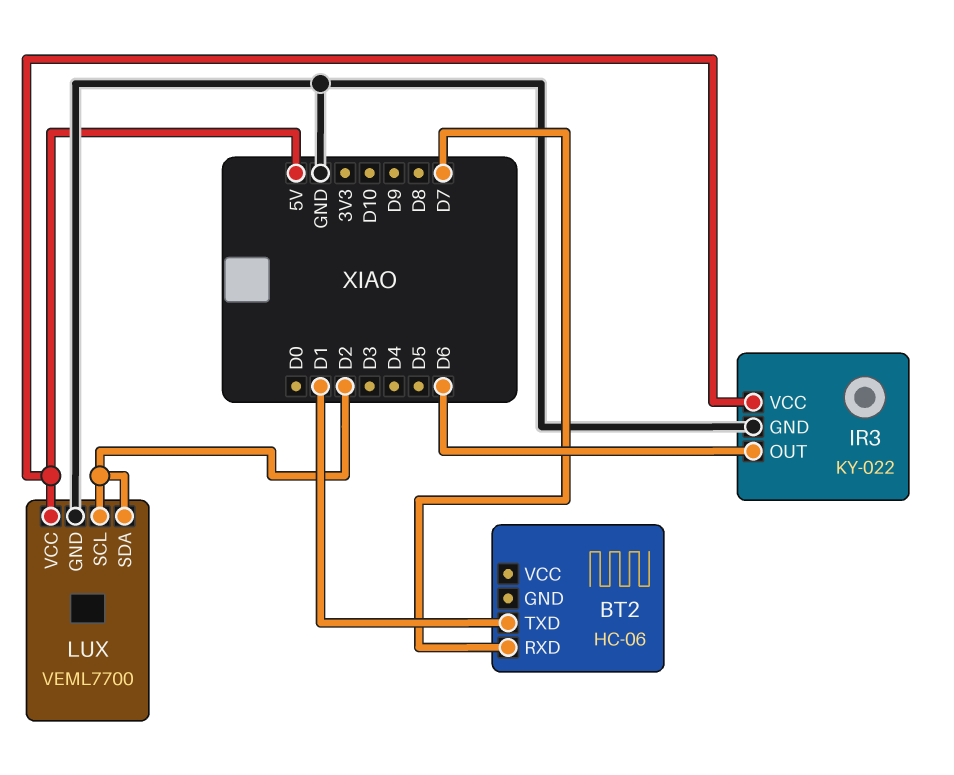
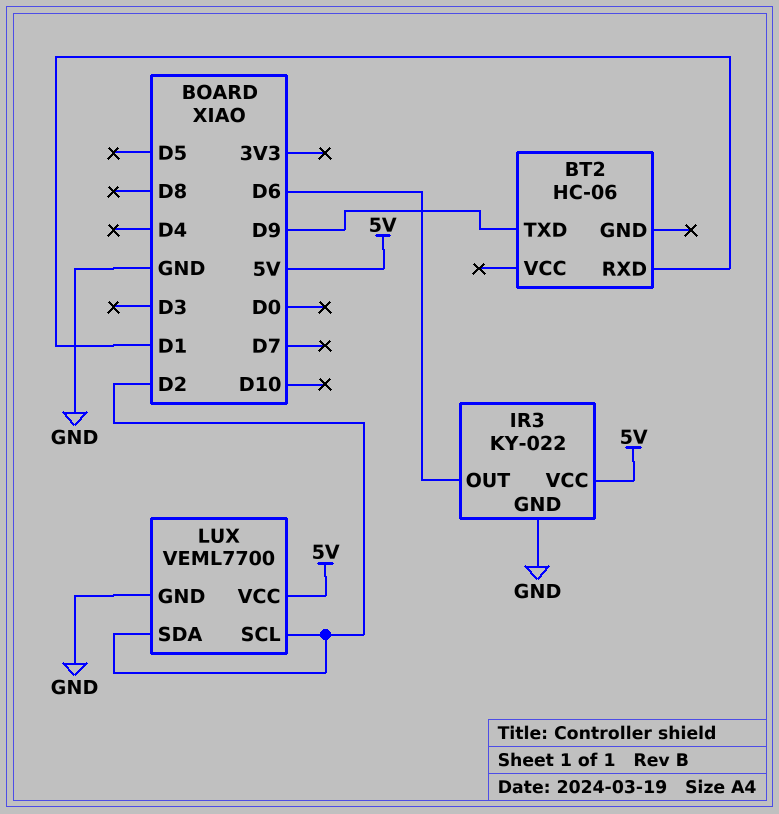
BT2 pin RXD: D7 -> D1
BT2 pin TXD: D1 -> D9

